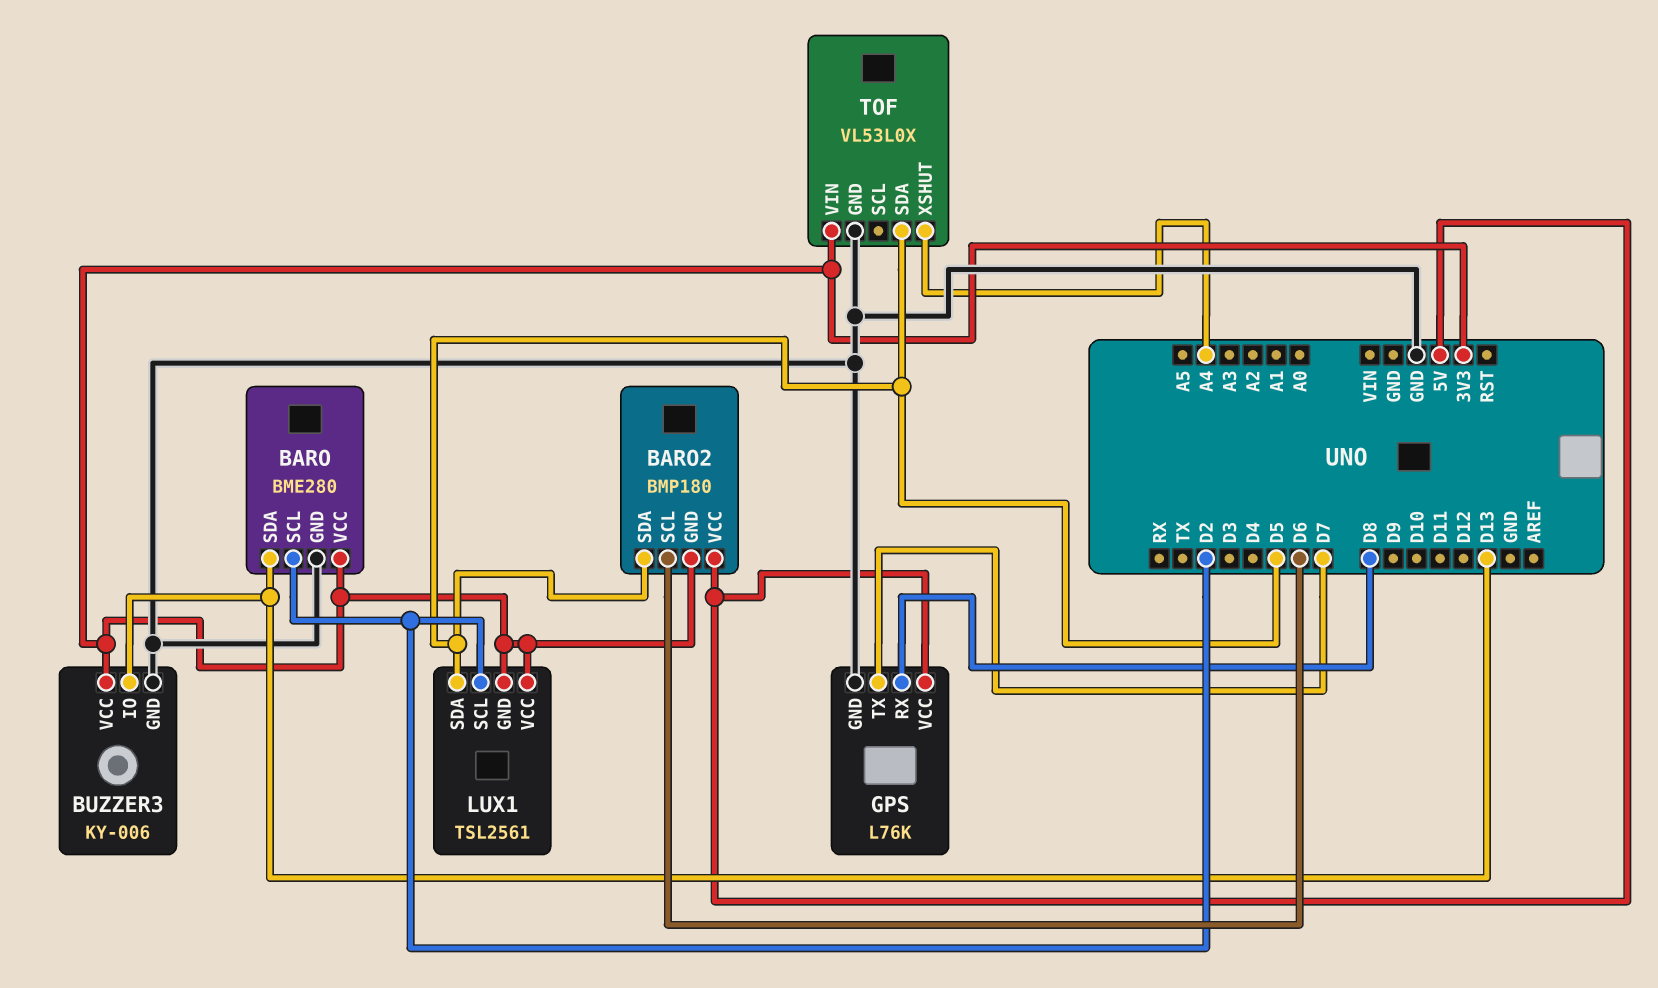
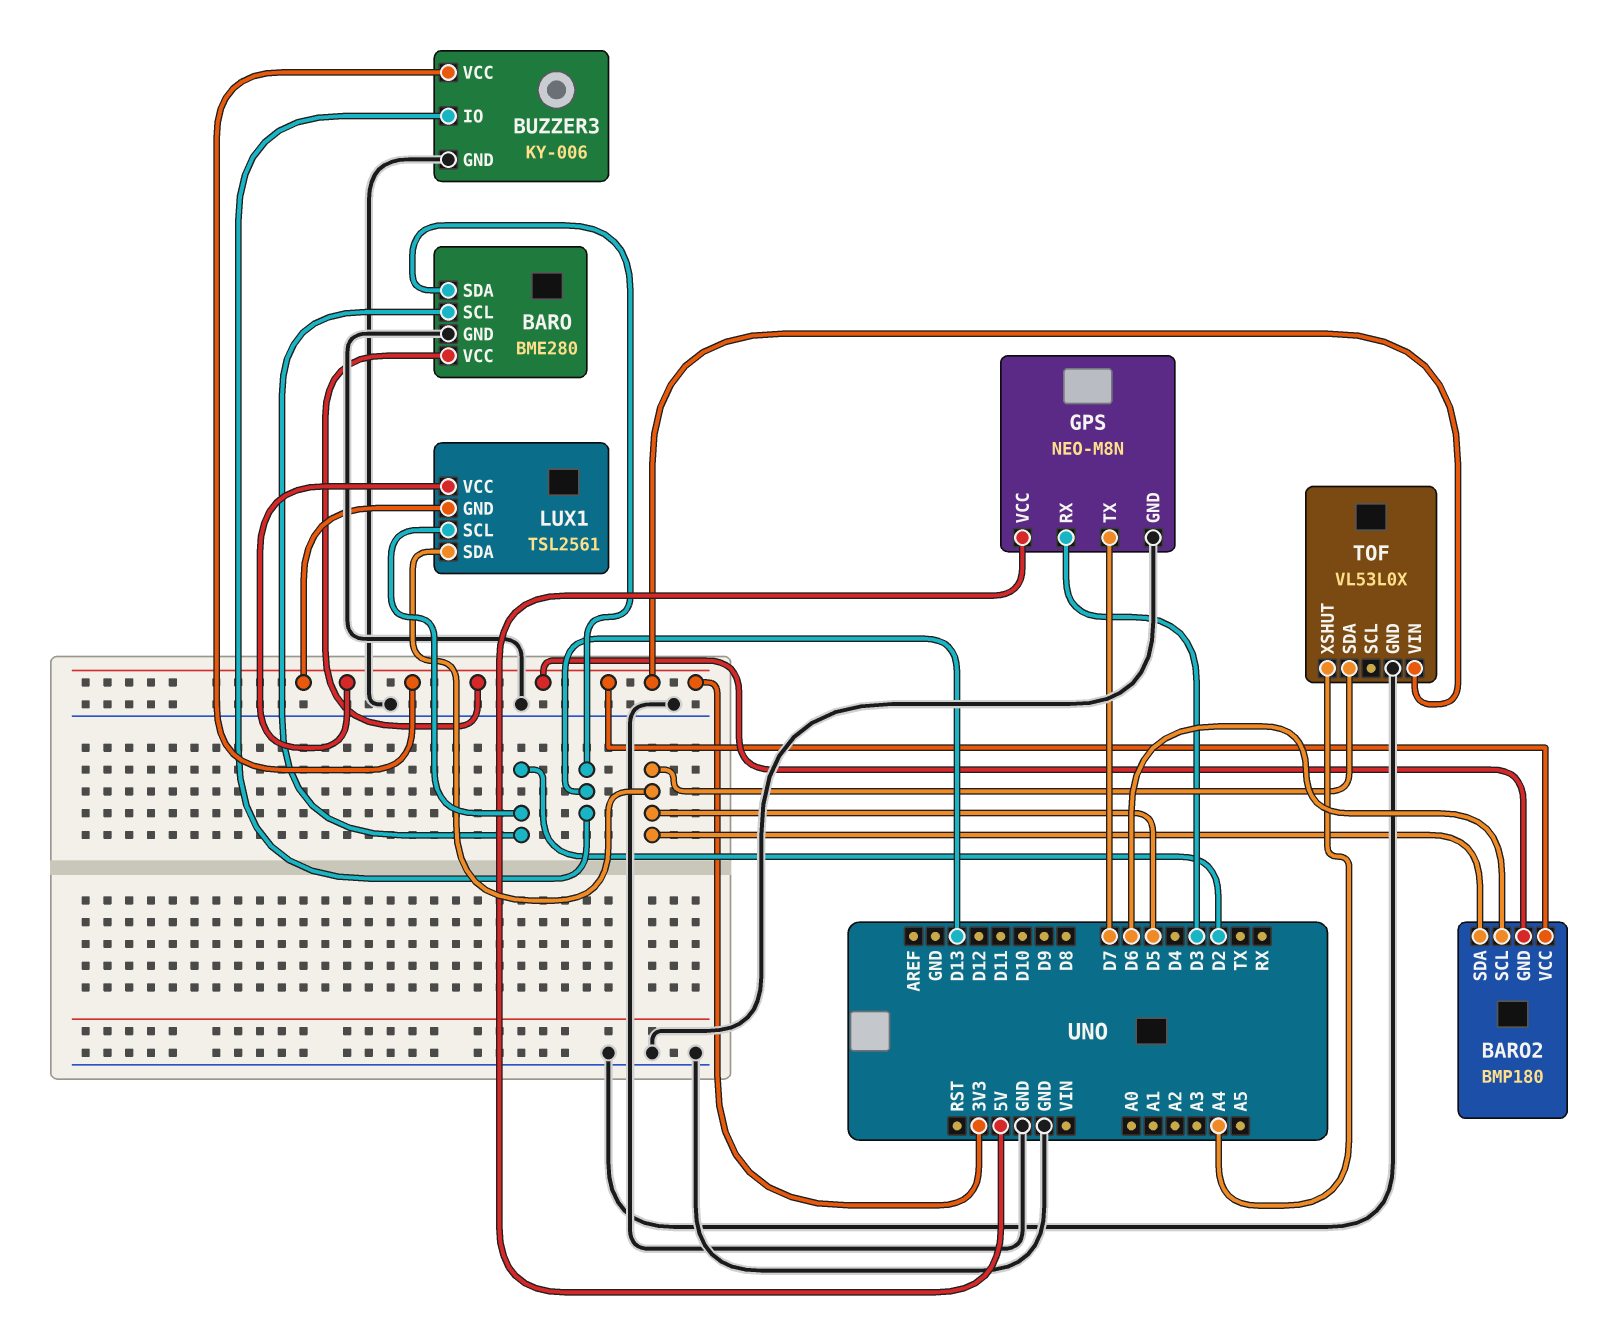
BARO2 pin VCC: 5V -> 3V3
GPS: L76K -> NEO-M8N
GPS pin RX: D8 -> D3

